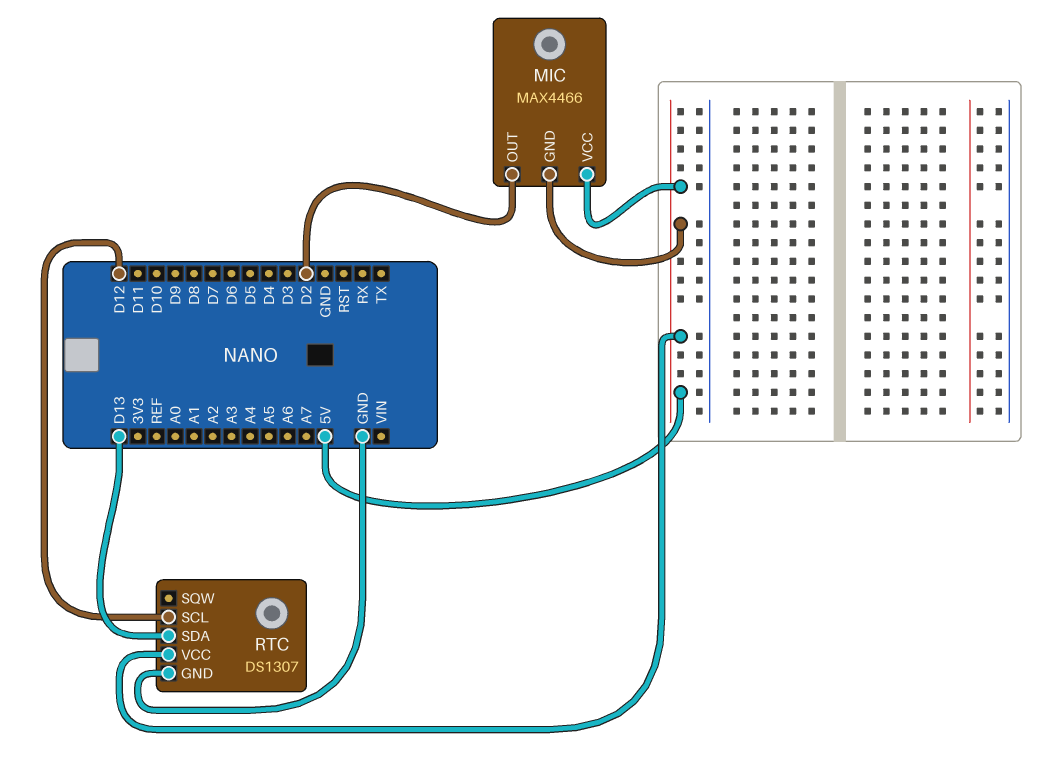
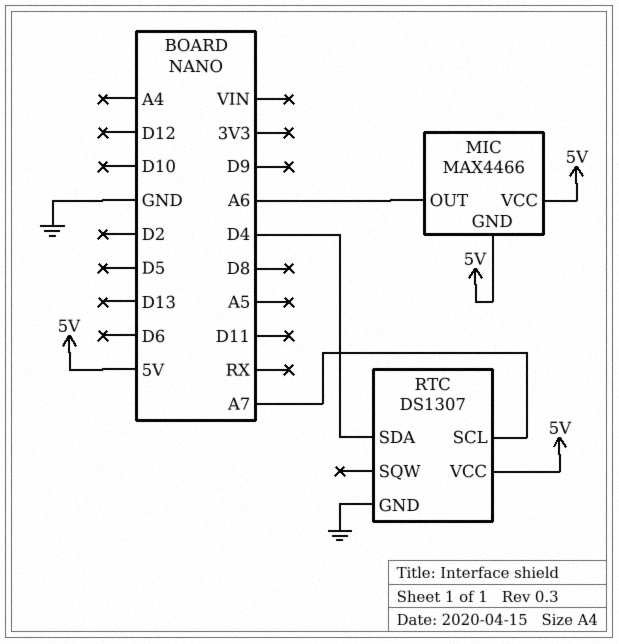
MIC pin OUT: D2 -> A6
RTC pin SCL: D12 -> A7
RTC pin SDA: D13 -> D4

